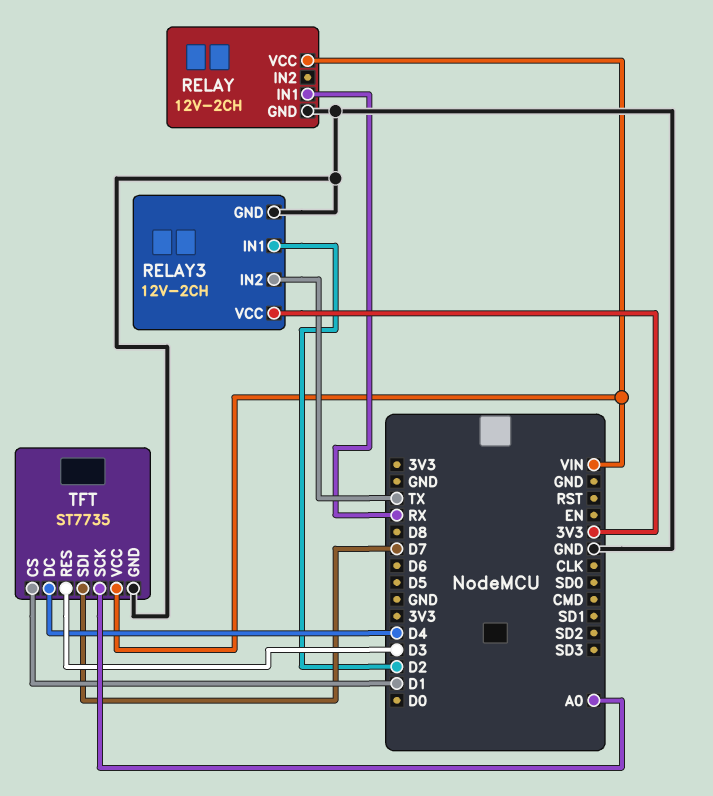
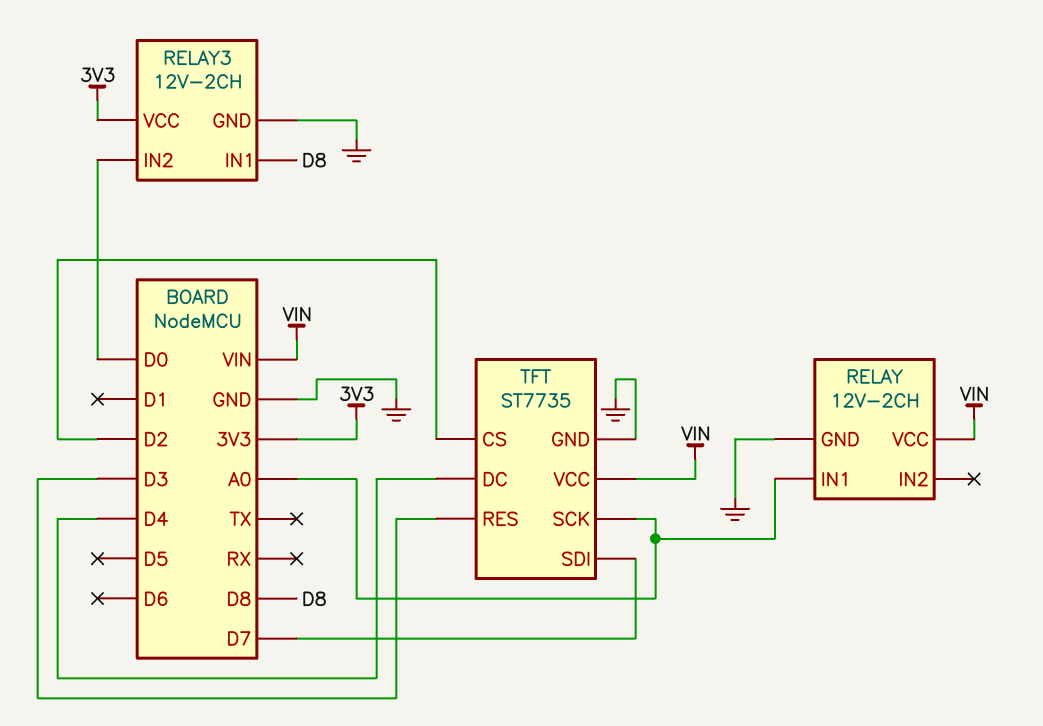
RELAY pin IN1: RX -> A0
RELAY3 pin IN1: D2 -> D8
RELAY3 pin IN2: TX -> D0
TFT pin CS: D1 -> D2

